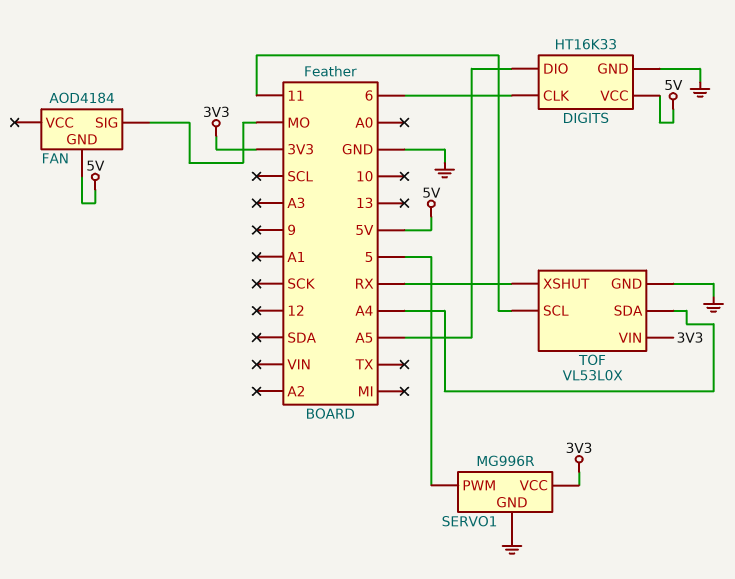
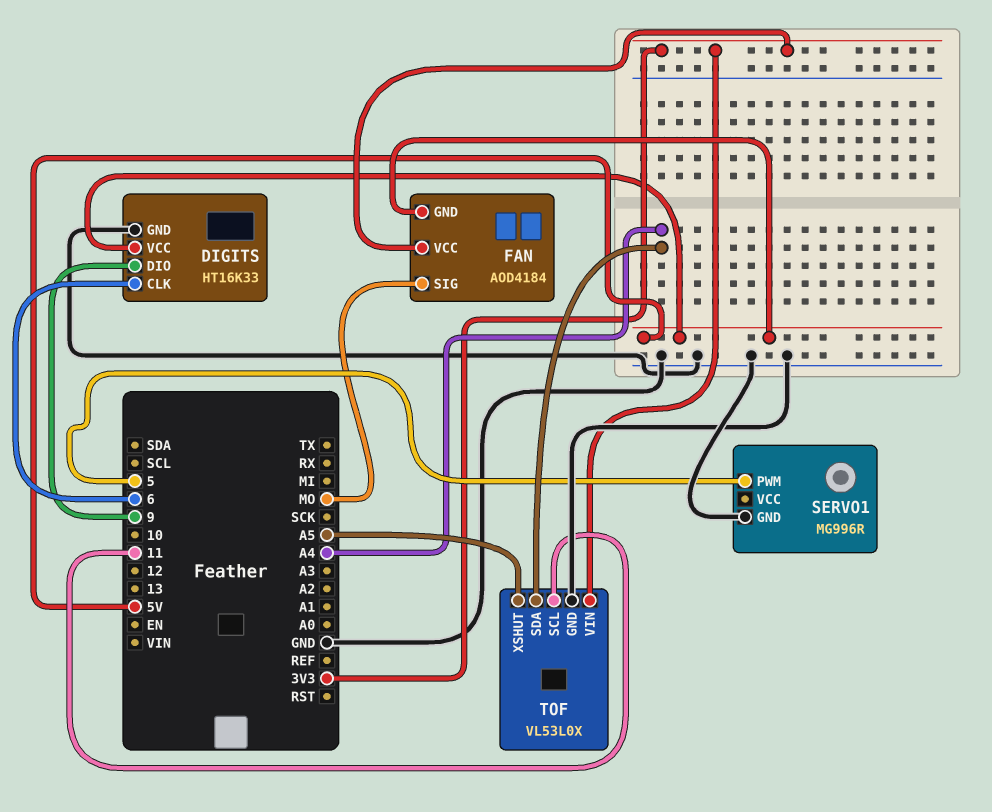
DIGITS pin DIO: A5 -> 9
FAN pin VCC: none -> 3V3
SERVO1 pin VCC: 3V3 -> none
TOF pin XSHUT: RX -> A5

